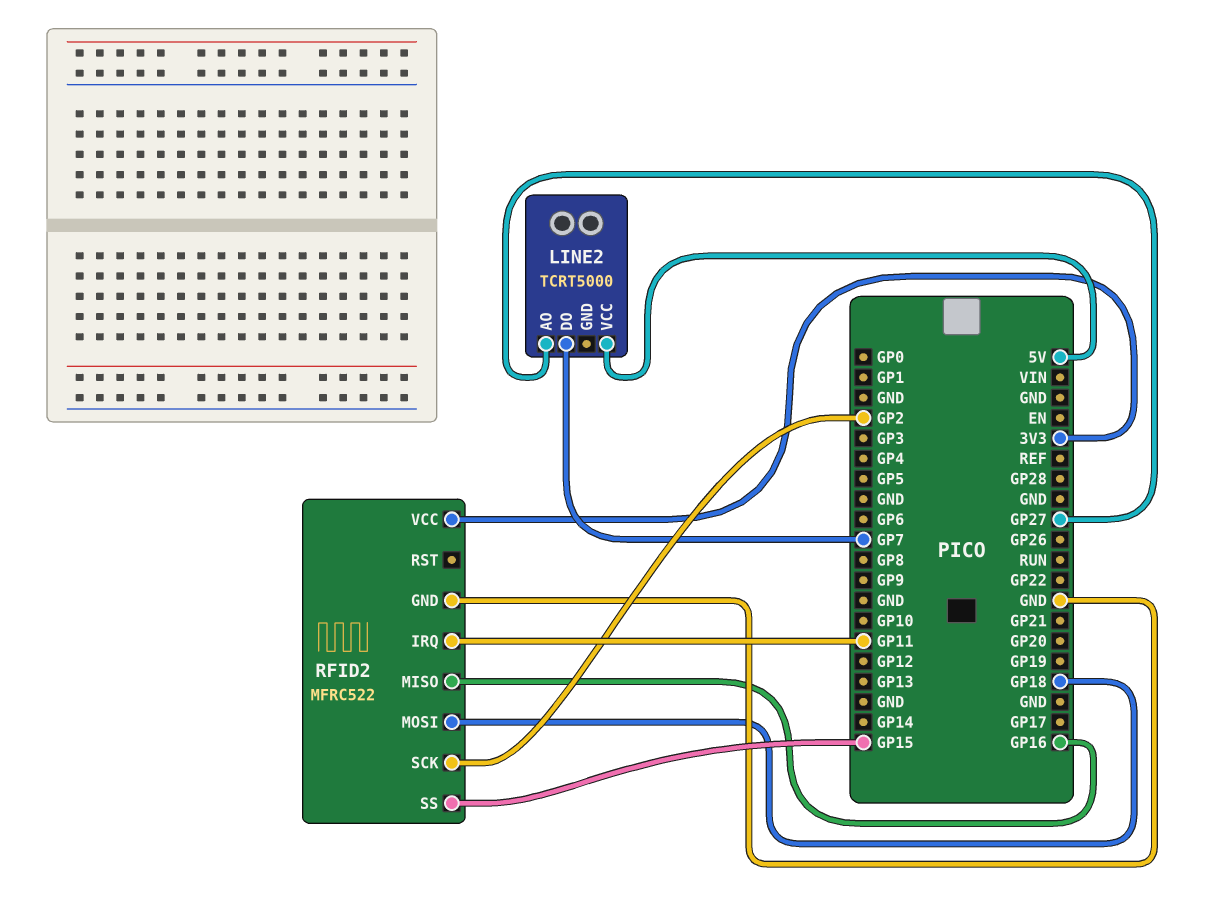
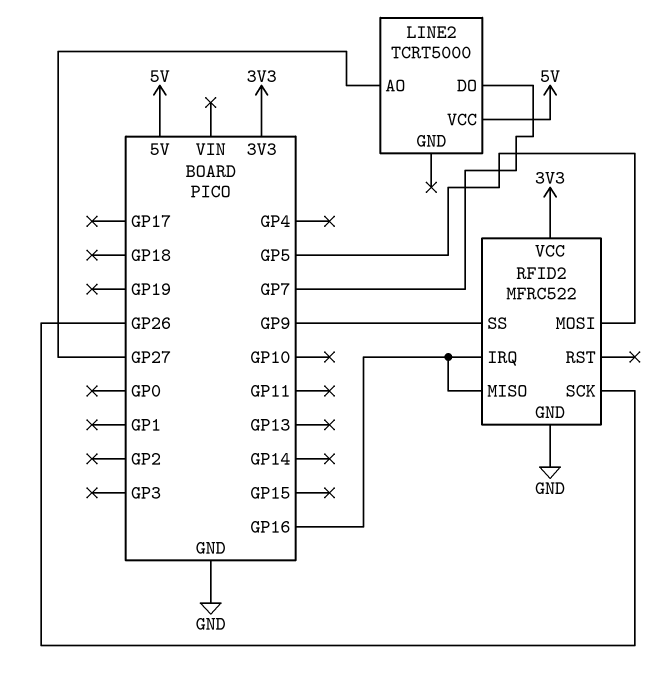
RFID2 pin IRQ: GP11 -> GP16
RFID2 pin MOSI: GP18 -> GP5
RFID2 pin SCK: GP2 -> GP26
RFID2 pin SS: GP15 -> GP9

